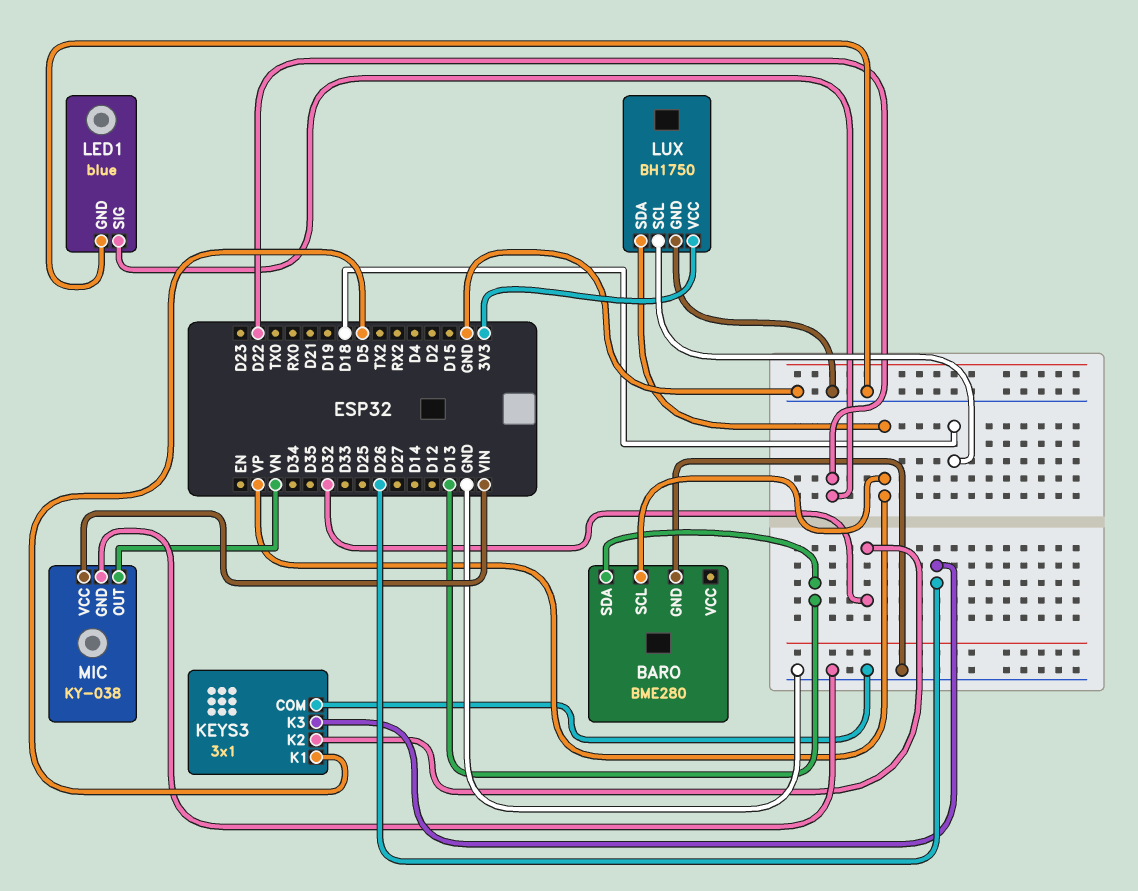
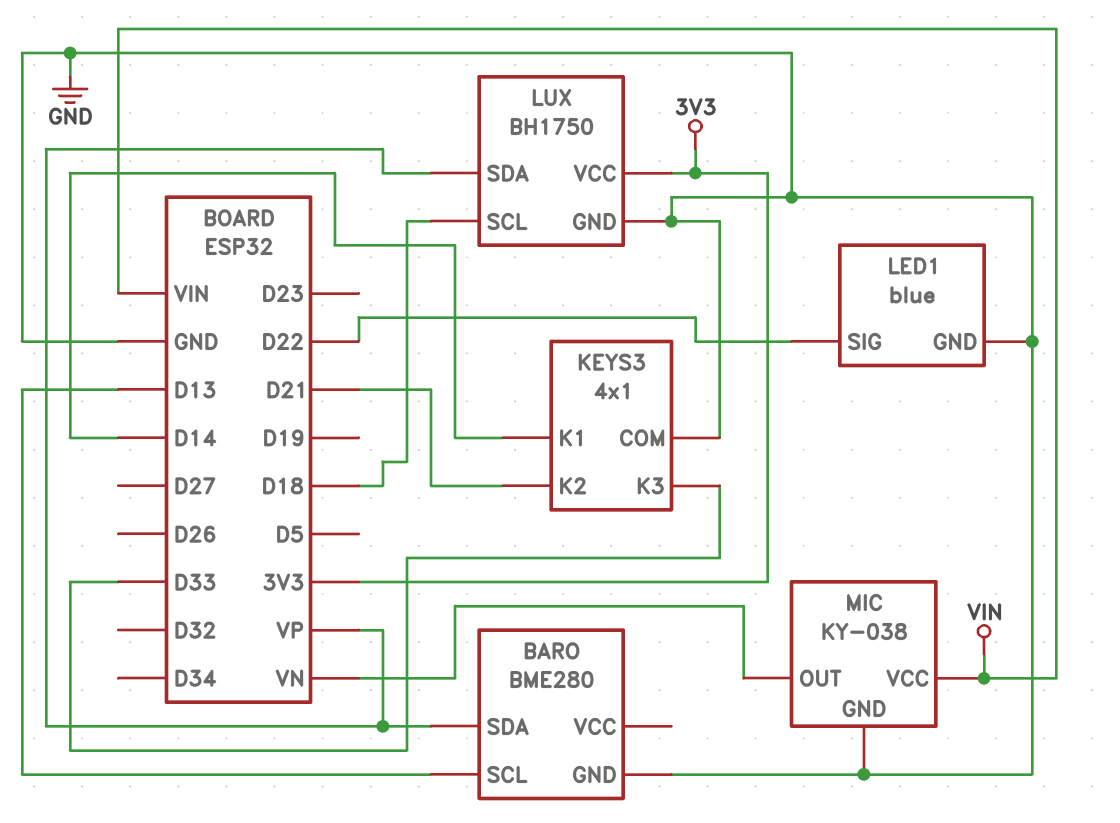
BARO pin SCL: VP -> D13
BARO pin SDA: D13 -> VP
KEYS3: 3x1 -> 4x1
KEYS3 pin K1: D5 -> D14
KEYS3 pin K2: D32 -> D21
KEYS3 pin K3: D26 -> D33

